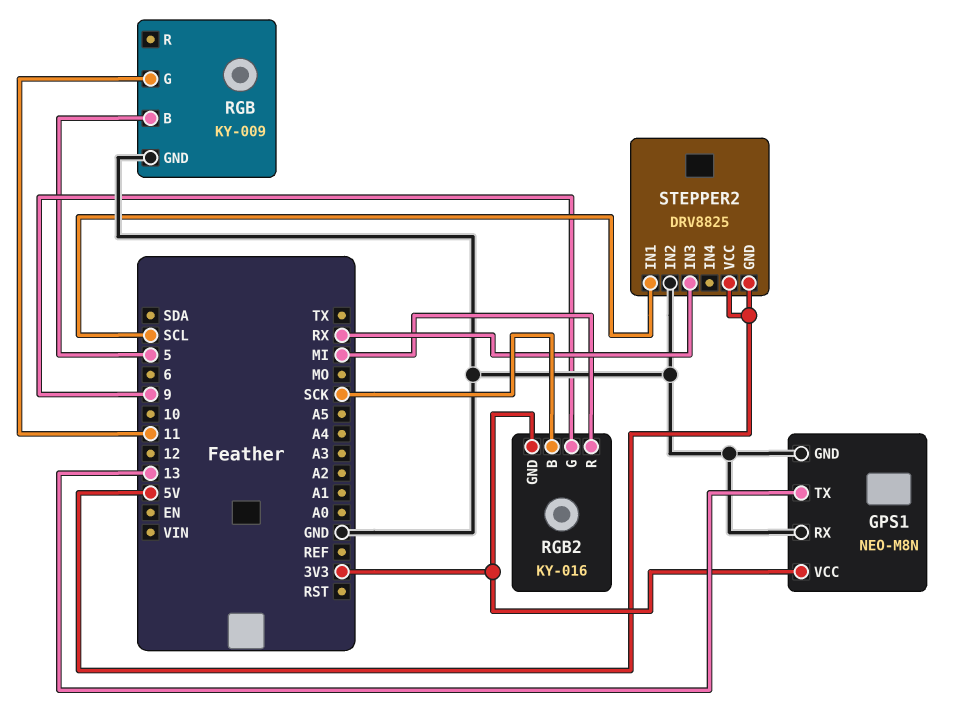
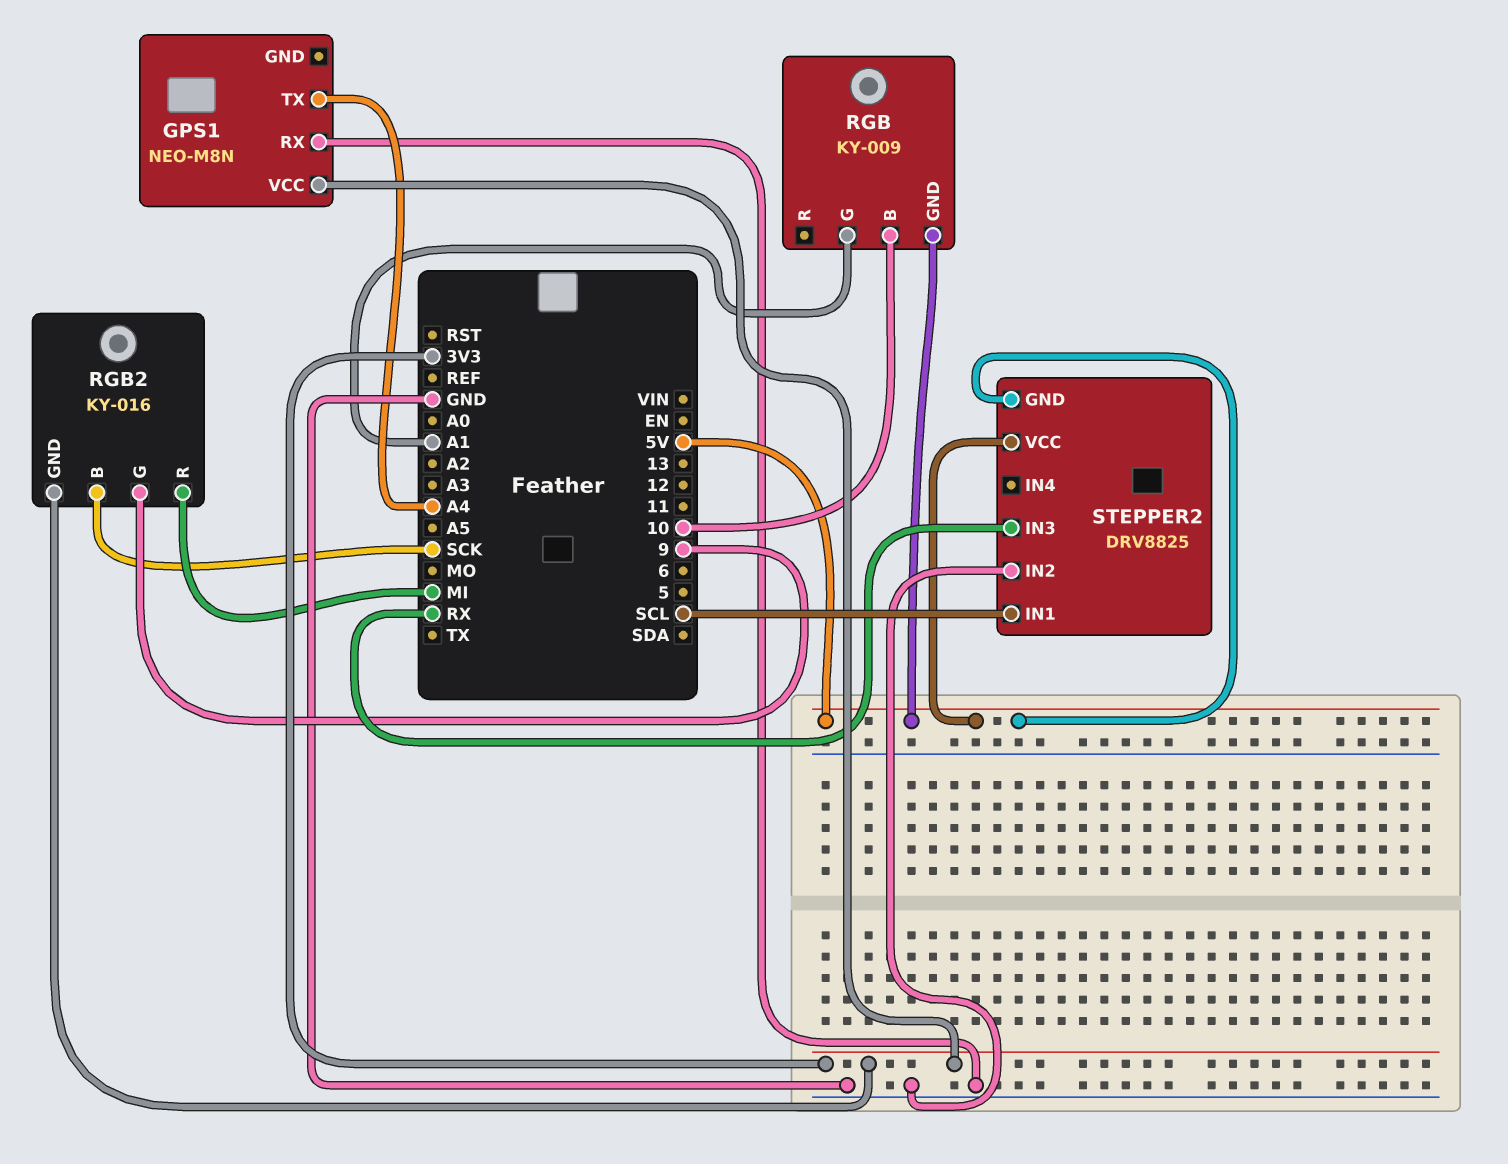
GPS1 pin GND: GND -> none
GPS1 pin TX: 13 -> A4
RGB pin B: 5 -> 10
RGB pin G: 11 -> A1
RGB pin GND: GND -> 5V

